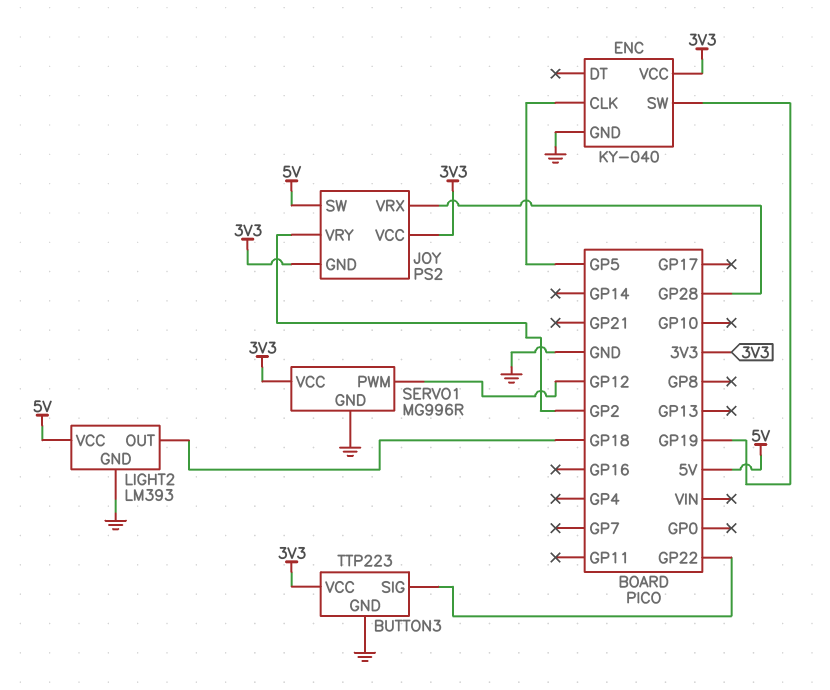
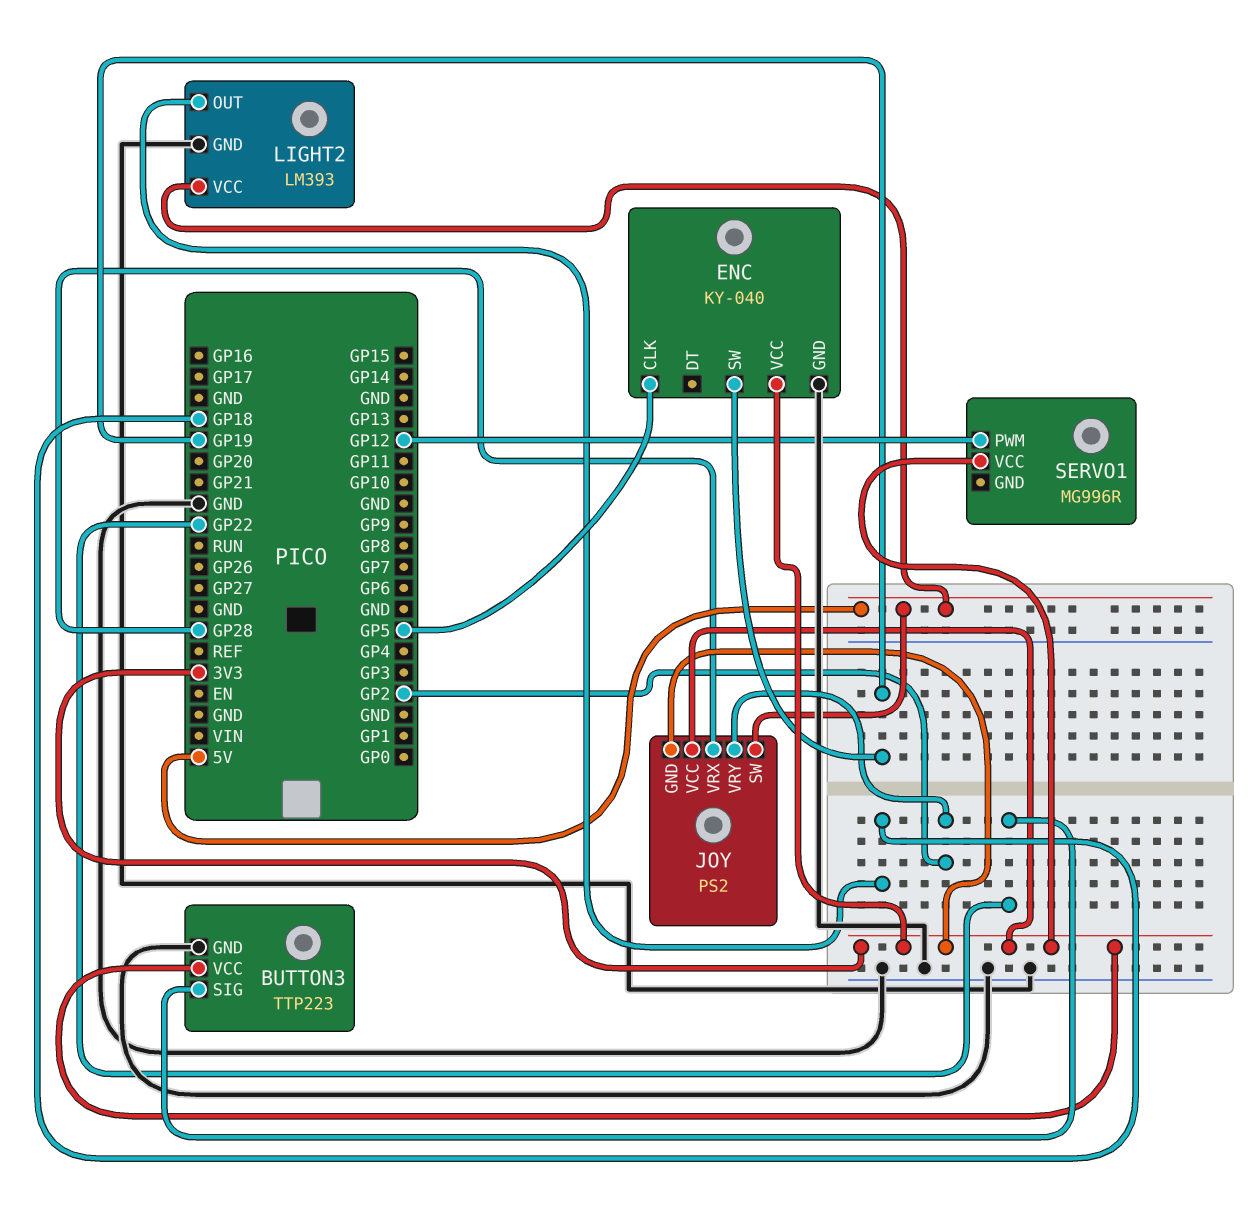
SERVO1 pin GND: GND -> none

